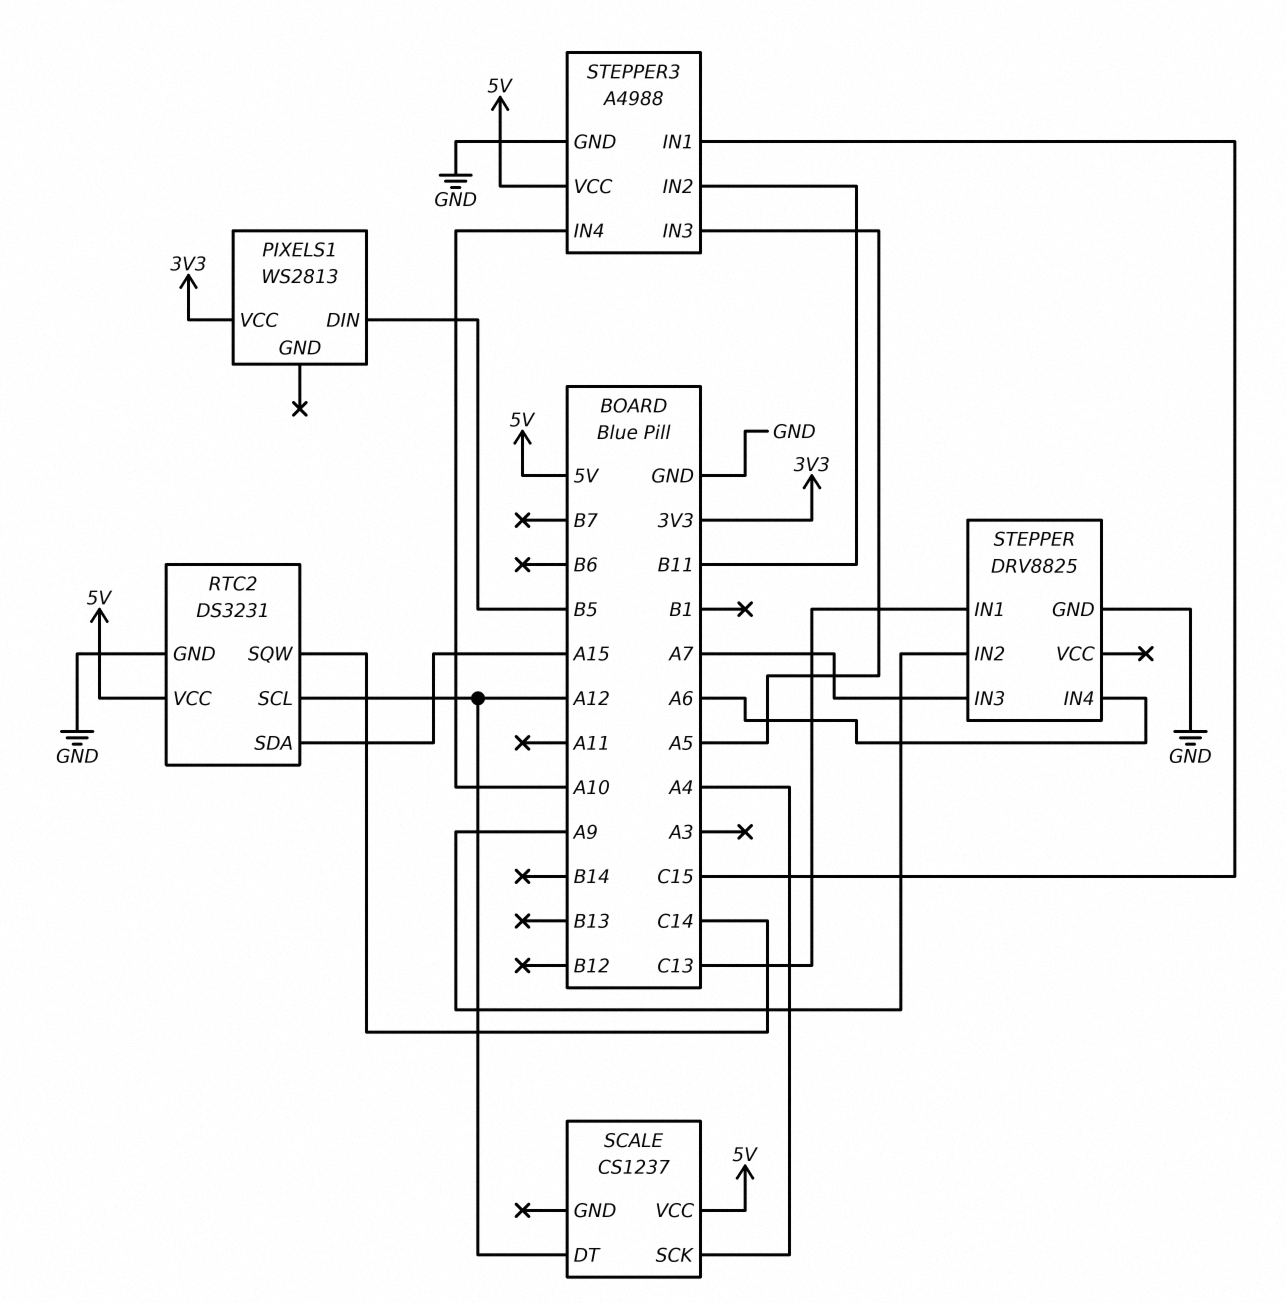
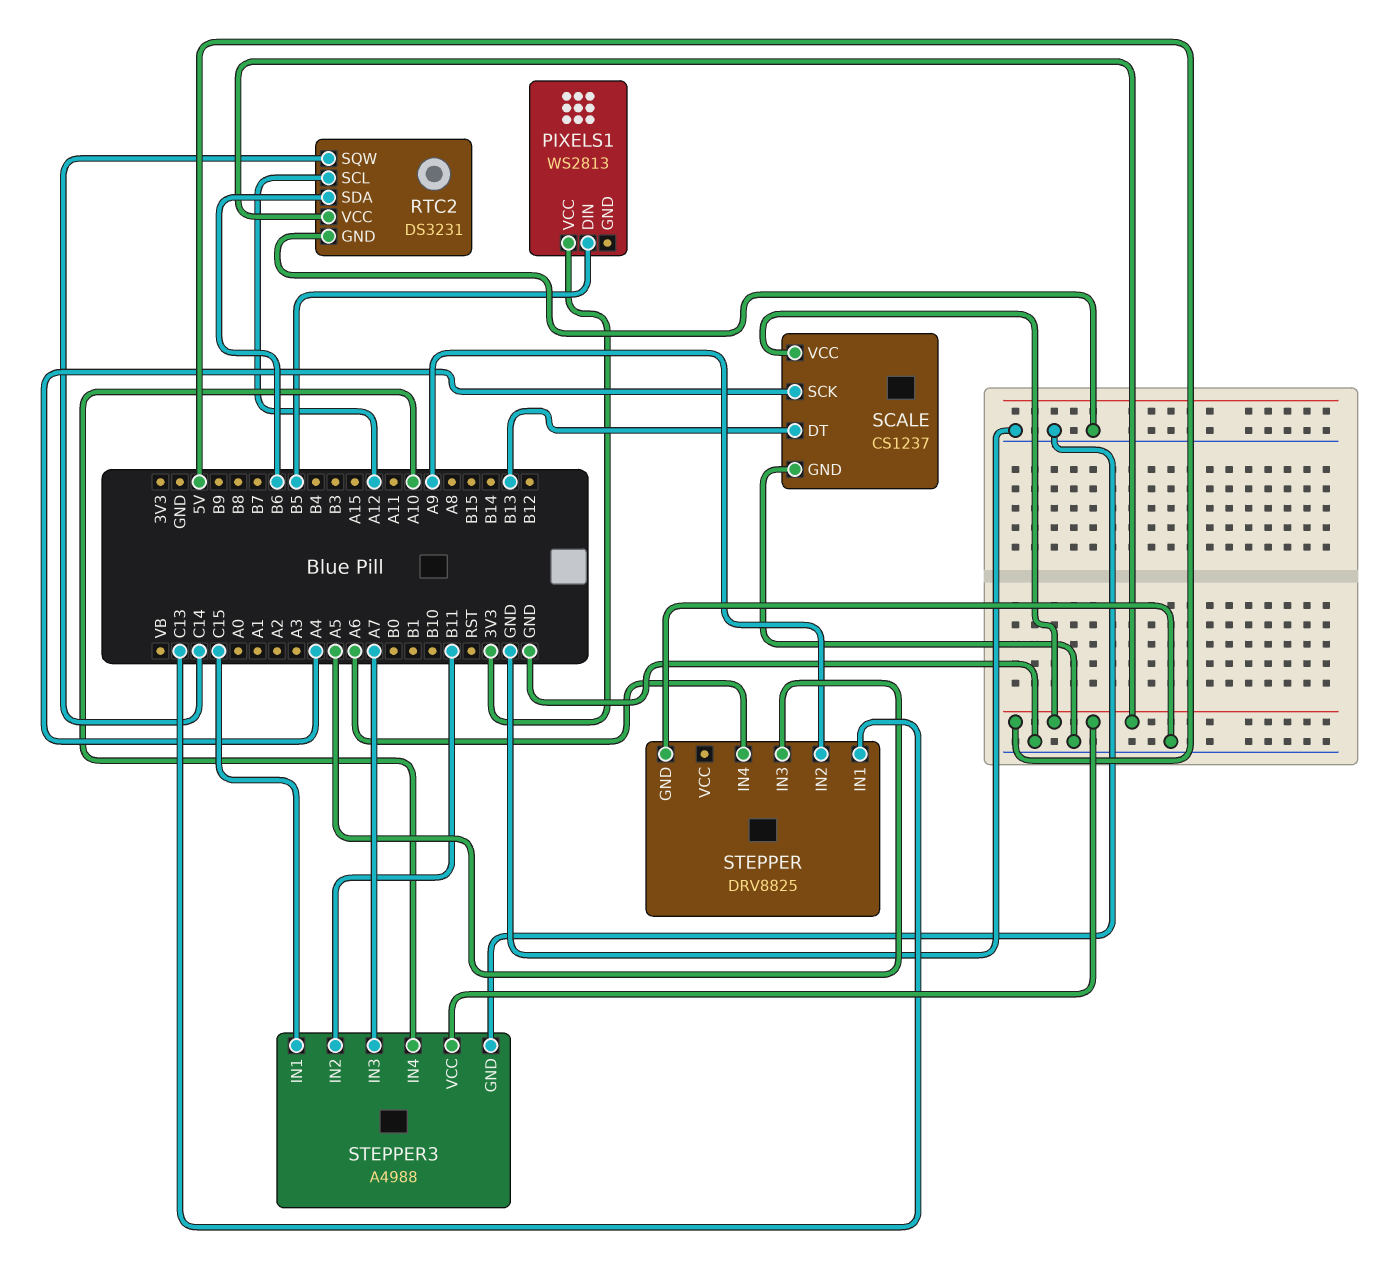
RTC2 pin SDA: A15 -> B6
SCALE pin DT: A12 -> B13
SCALE pin GND: none -> GND
STEPPER pin IN3: A7 -> A5
STEPPER3 pin IN3: A5 -> A7

